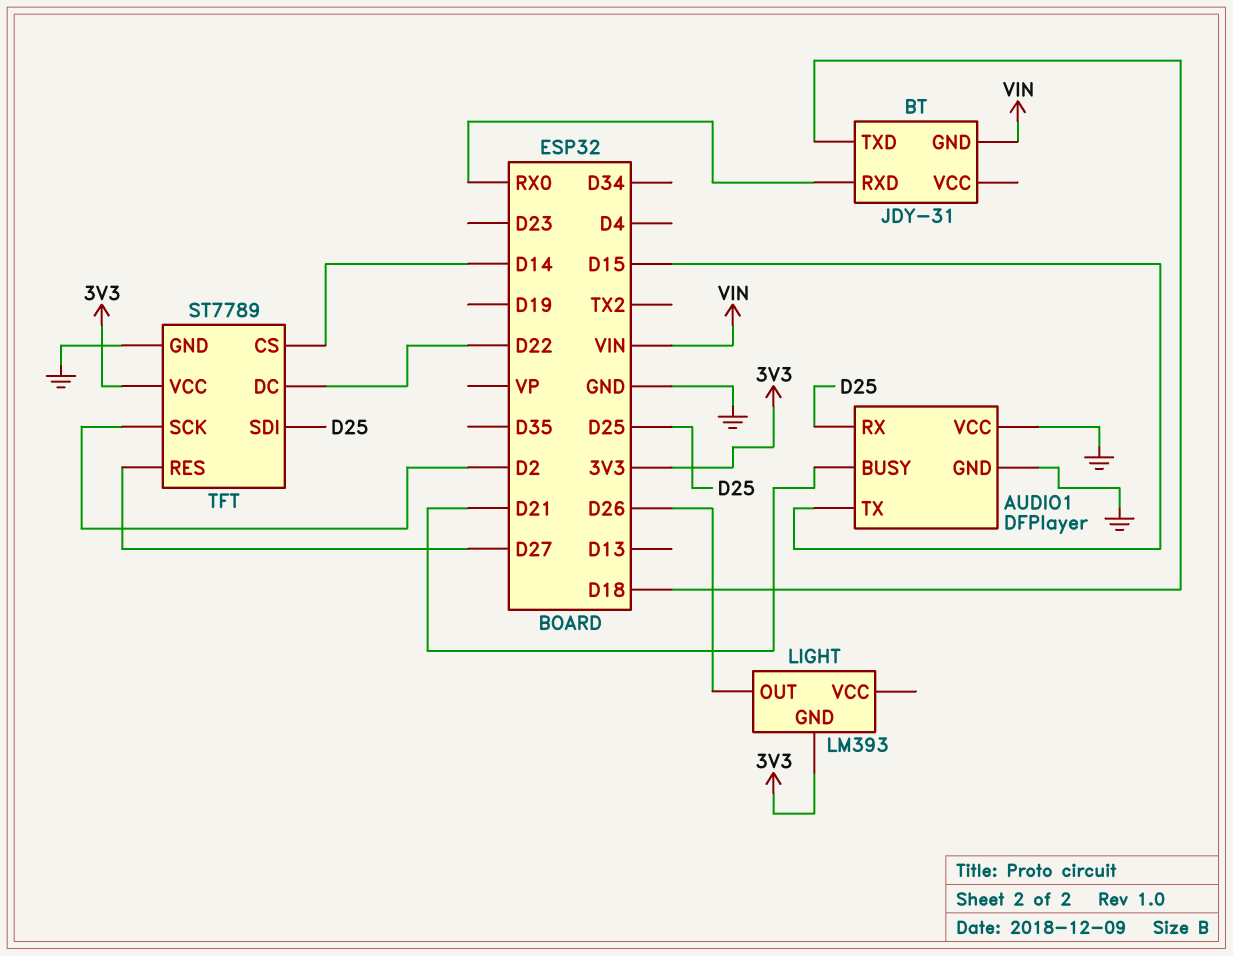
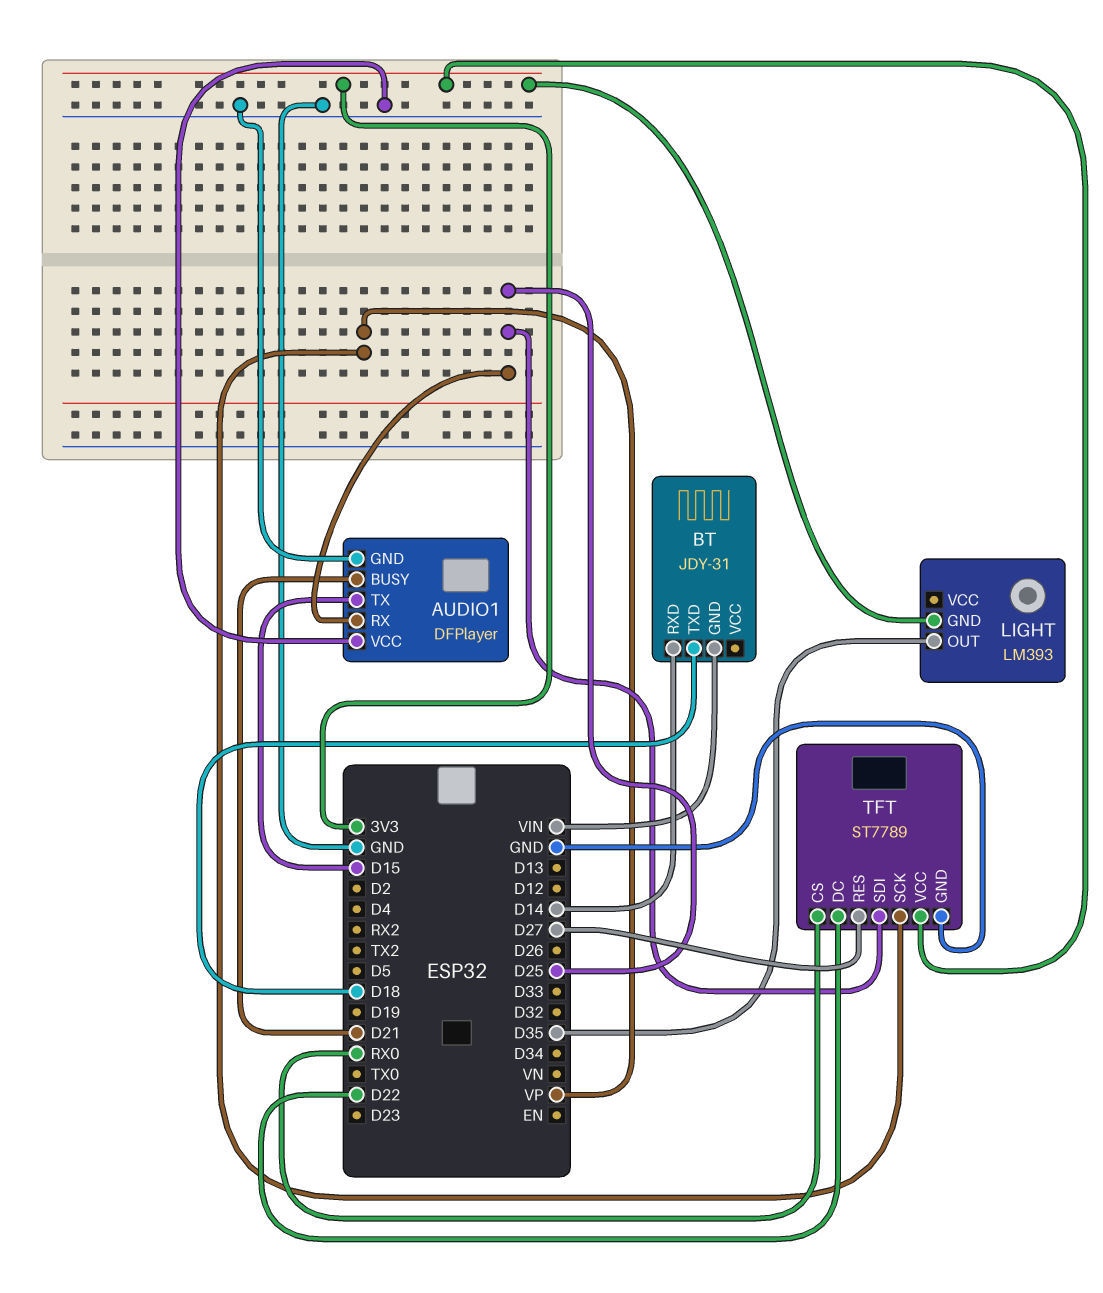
BT pin RXD: RX0 -> D14
LIGHT pin OUT: D26 -> D35
TFT pin CS: D14 -> RX0
TFT pin SCK: D2 -> VP

